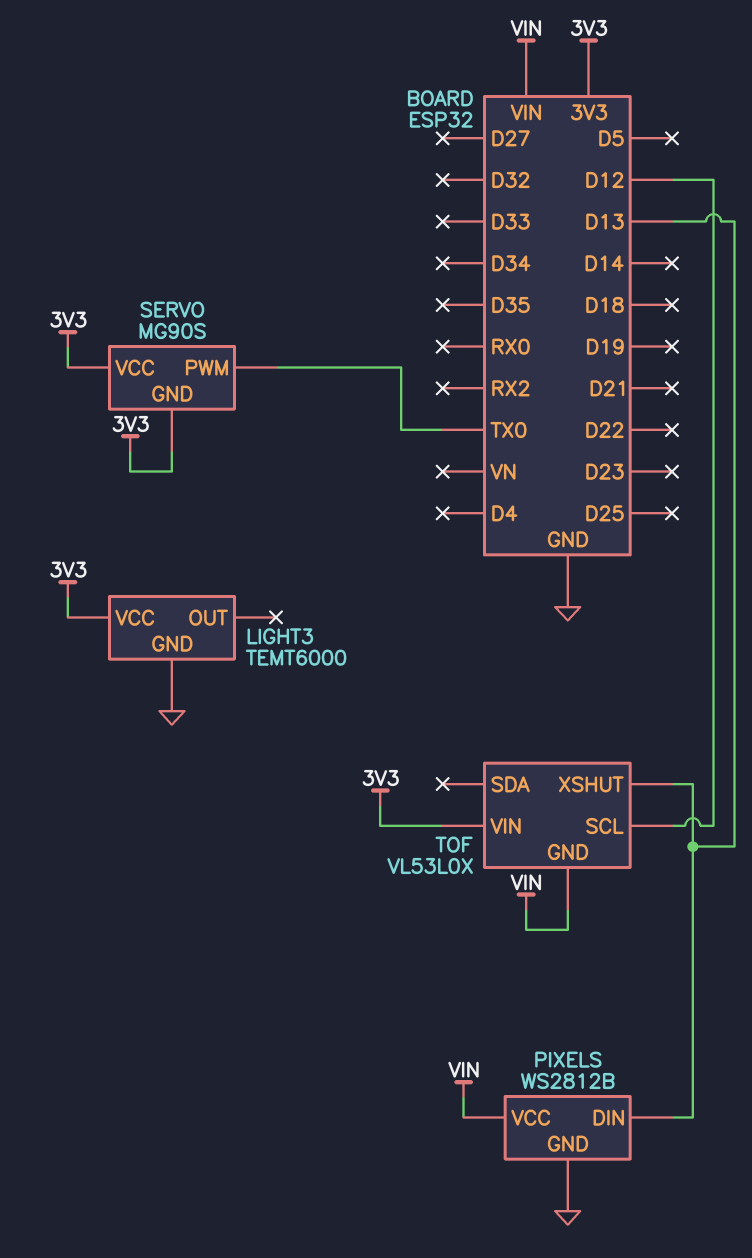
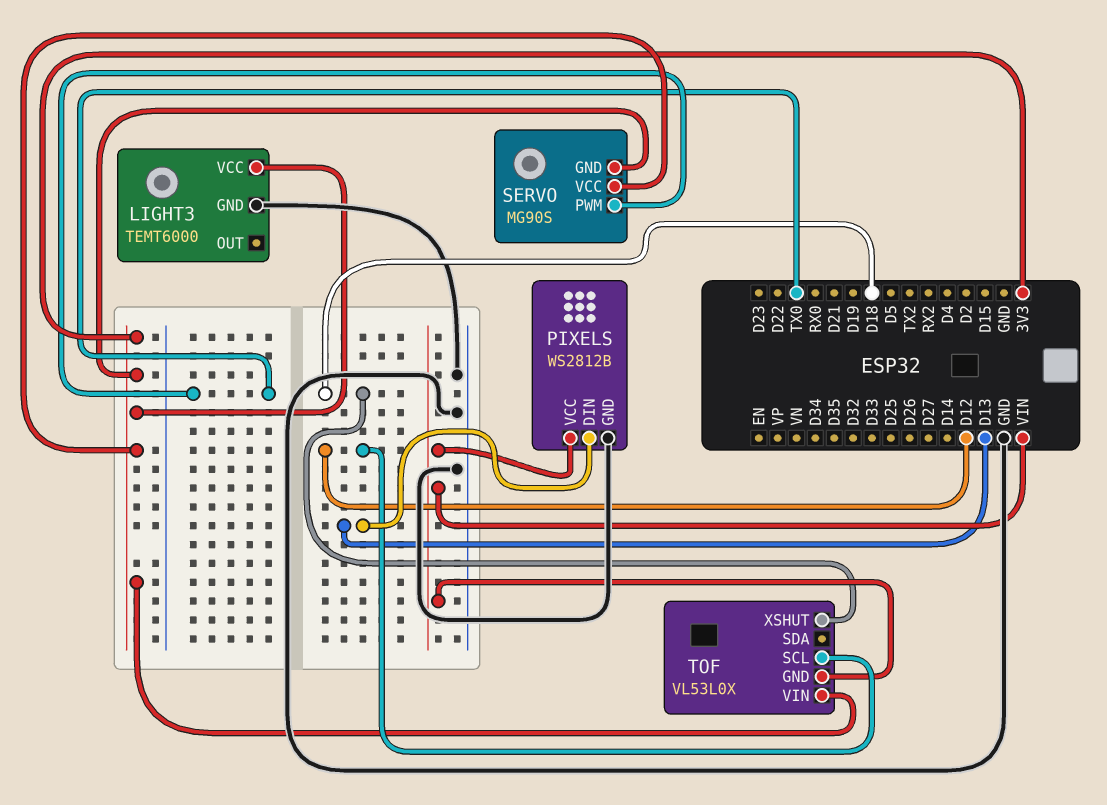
TOF pin XSHUT: D13 -> D18

